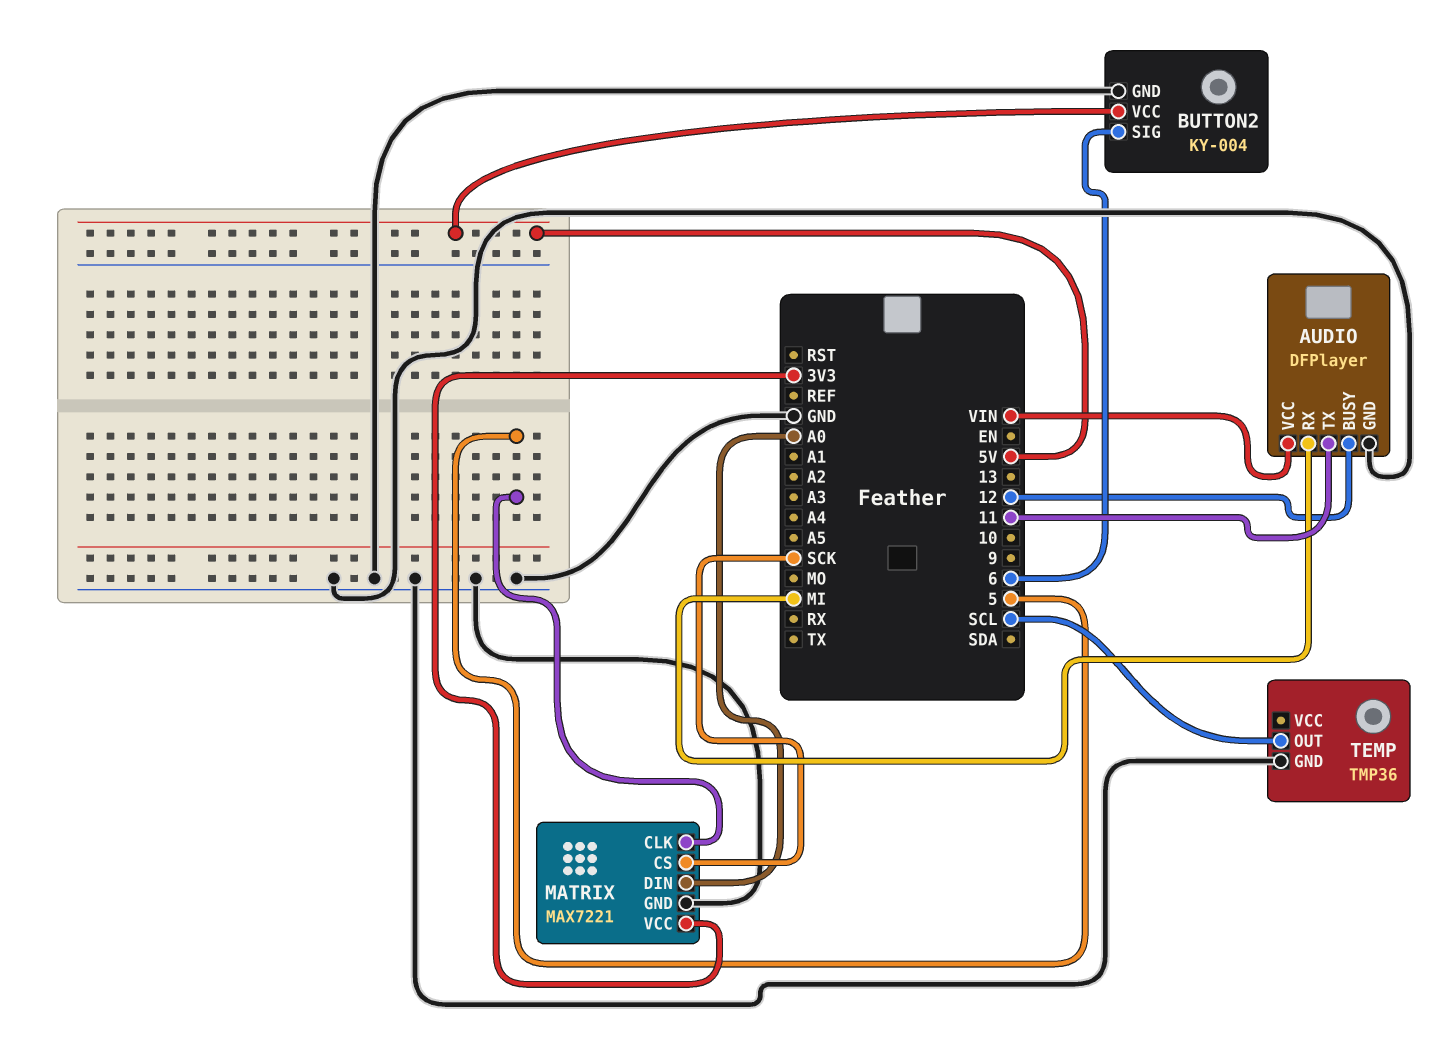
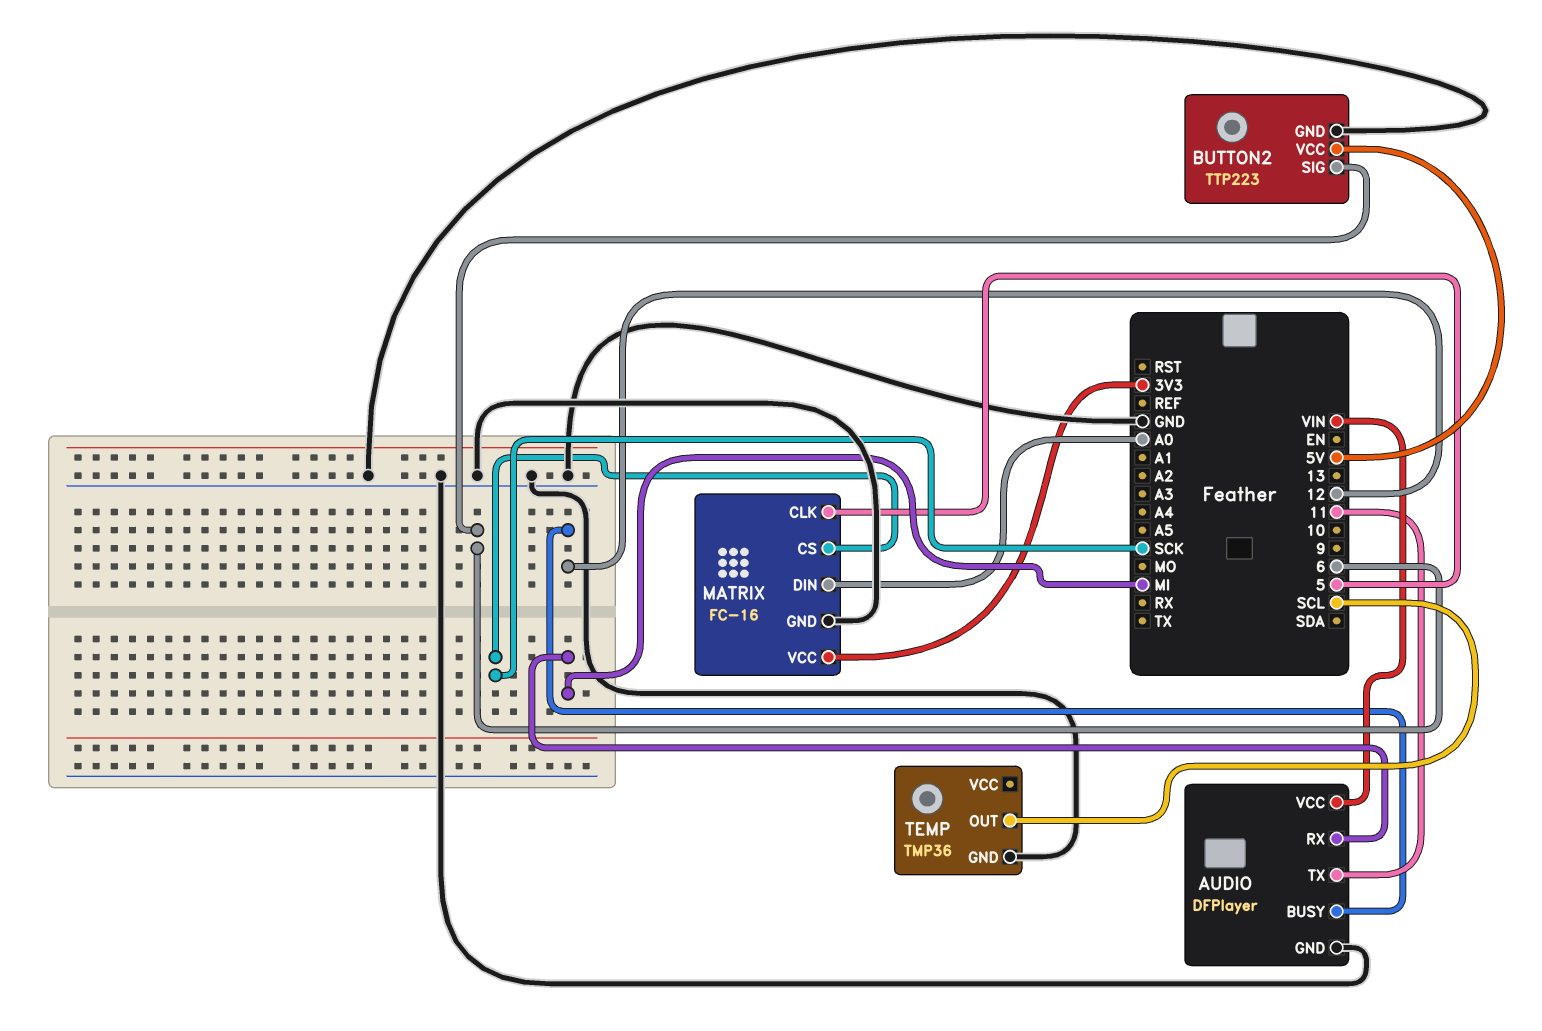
BUTTON2: KY-004 -> TTP223
MATRIX: MAX7221 -> FC-16

